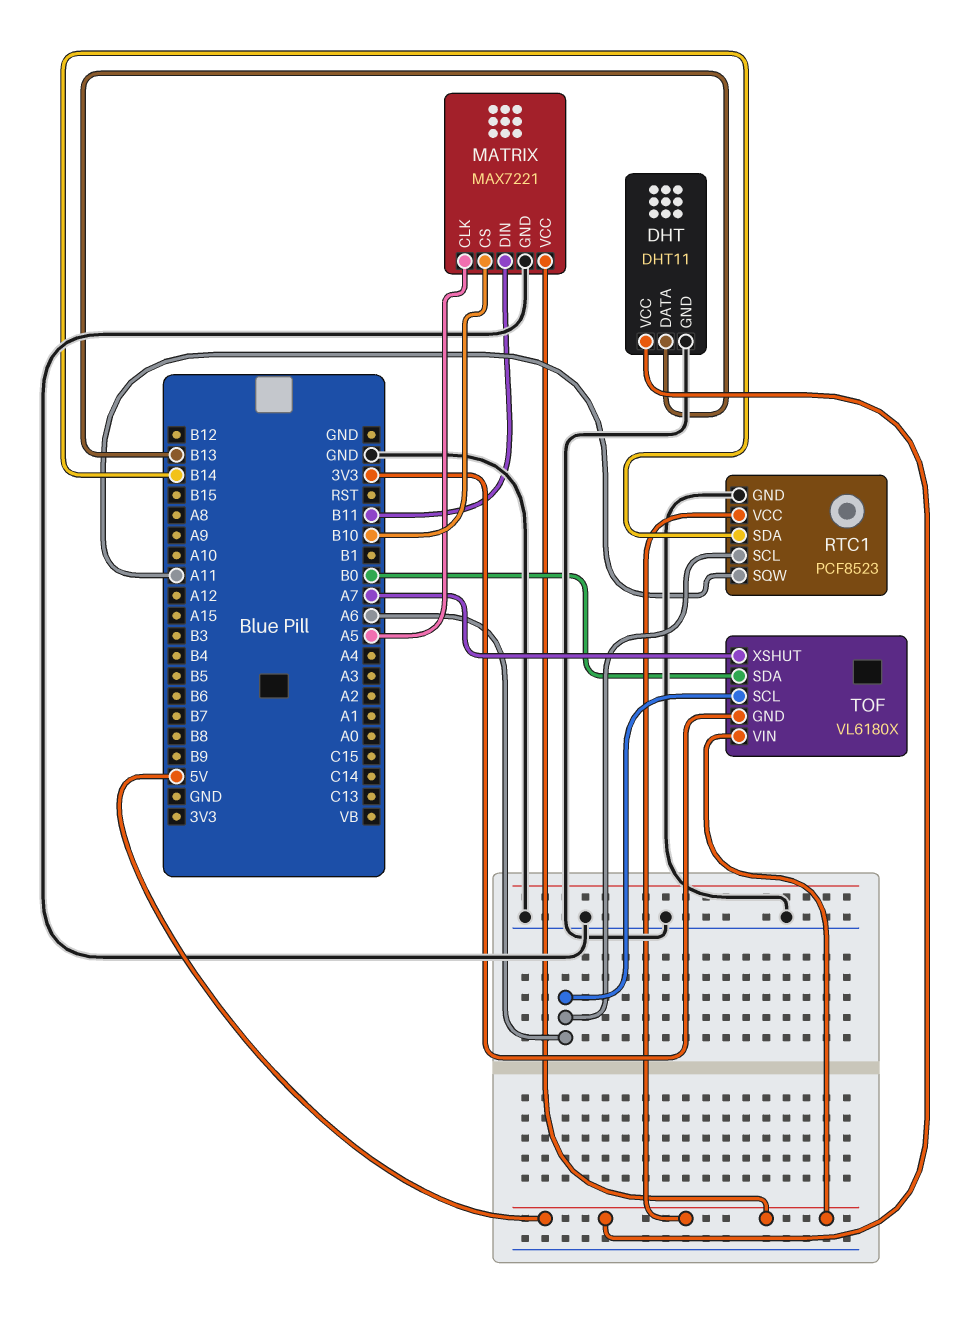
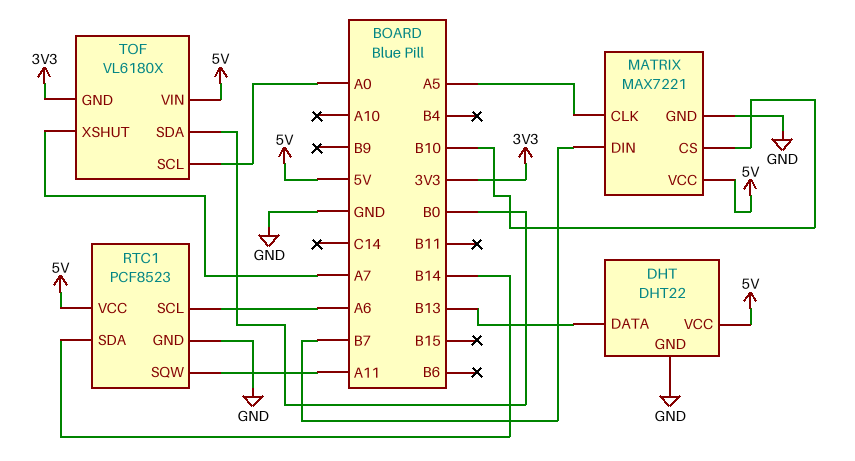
DHT: DHT11 -> DHT22
MATRIX pin DIN: B11 -> B7
TOF pin SCL: A6 -> A0

